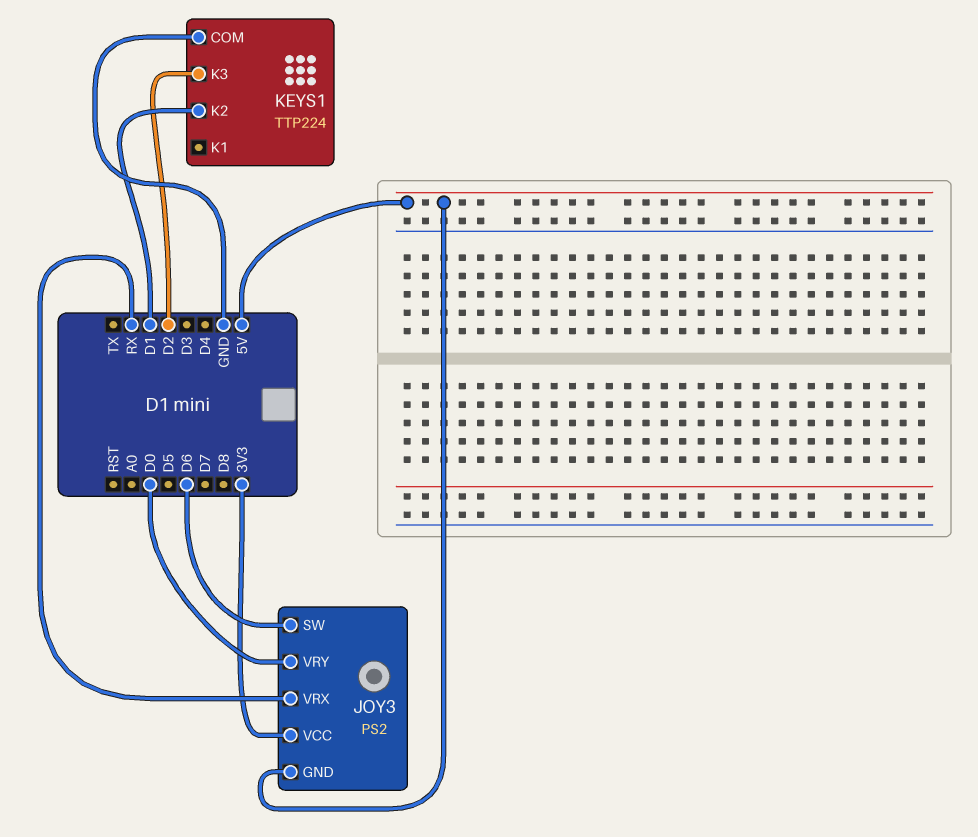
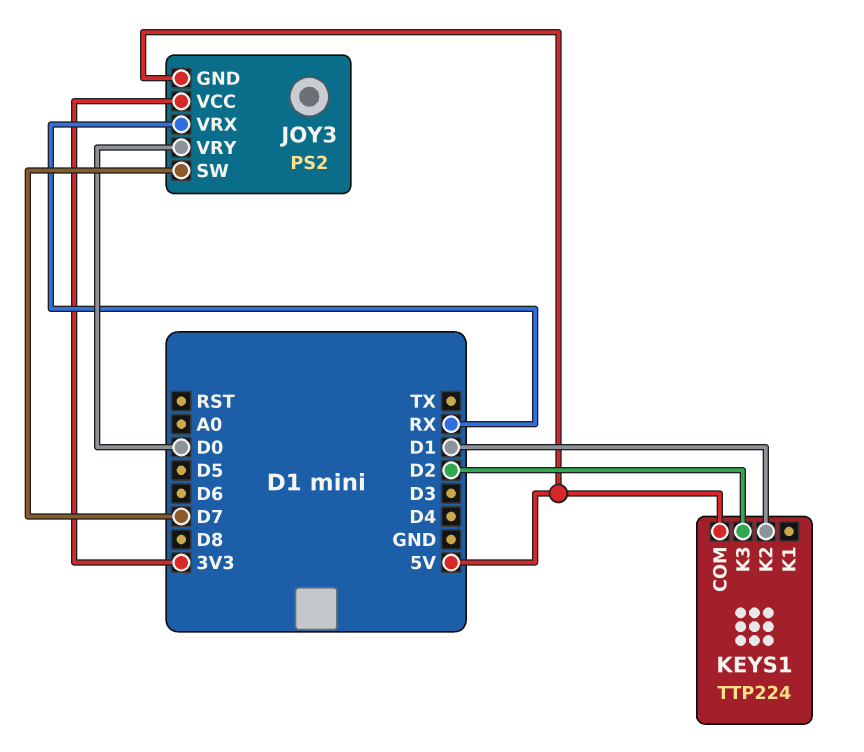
JOY3 pin SW: D6 -> D7
KEYS1 pin COM: GND -> 5V

